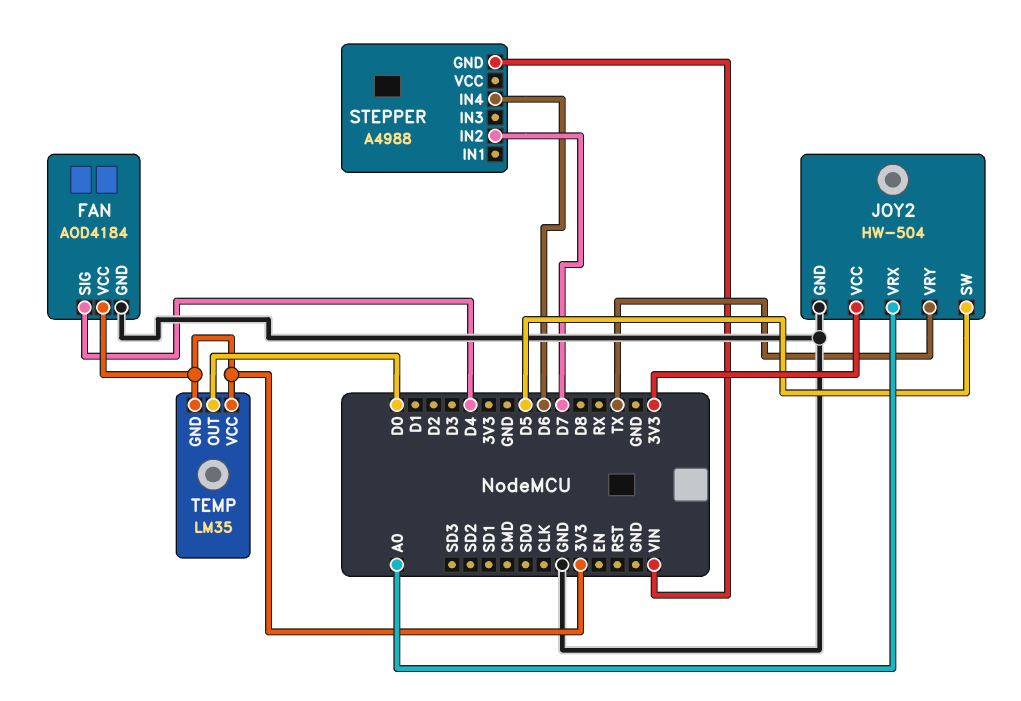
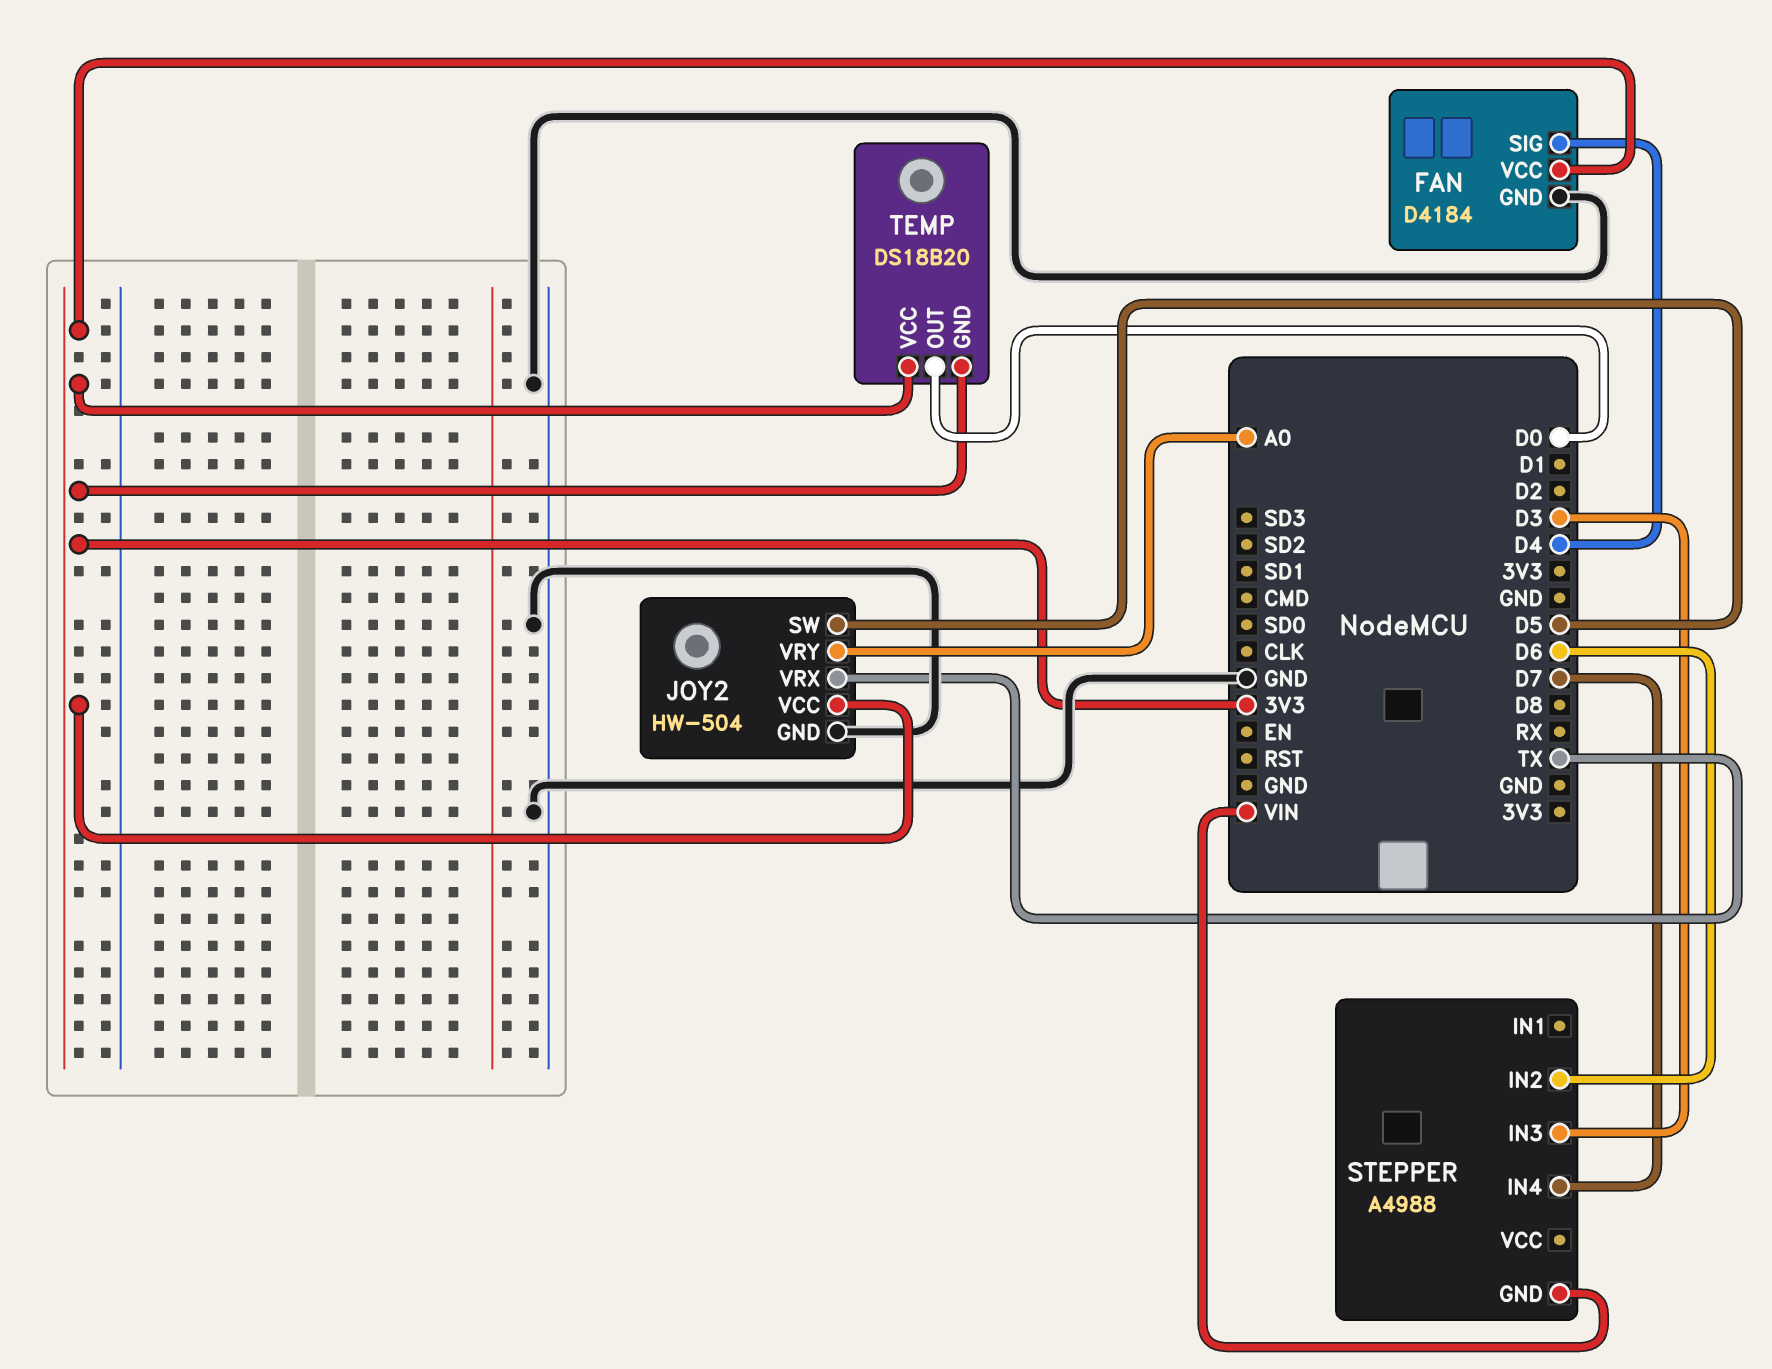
FAN: AOD4184 -> D4184
JOY2 pin VRX: A0 -> TX
JOY2 pin VRY: TX -> A0
STEPPER pin IN2: D7 -> D6
STEPPER pin IN3: none -> D3
STEPPER pin IN4: D6 -> D7
TEMP: LM35 -> DS18B20

